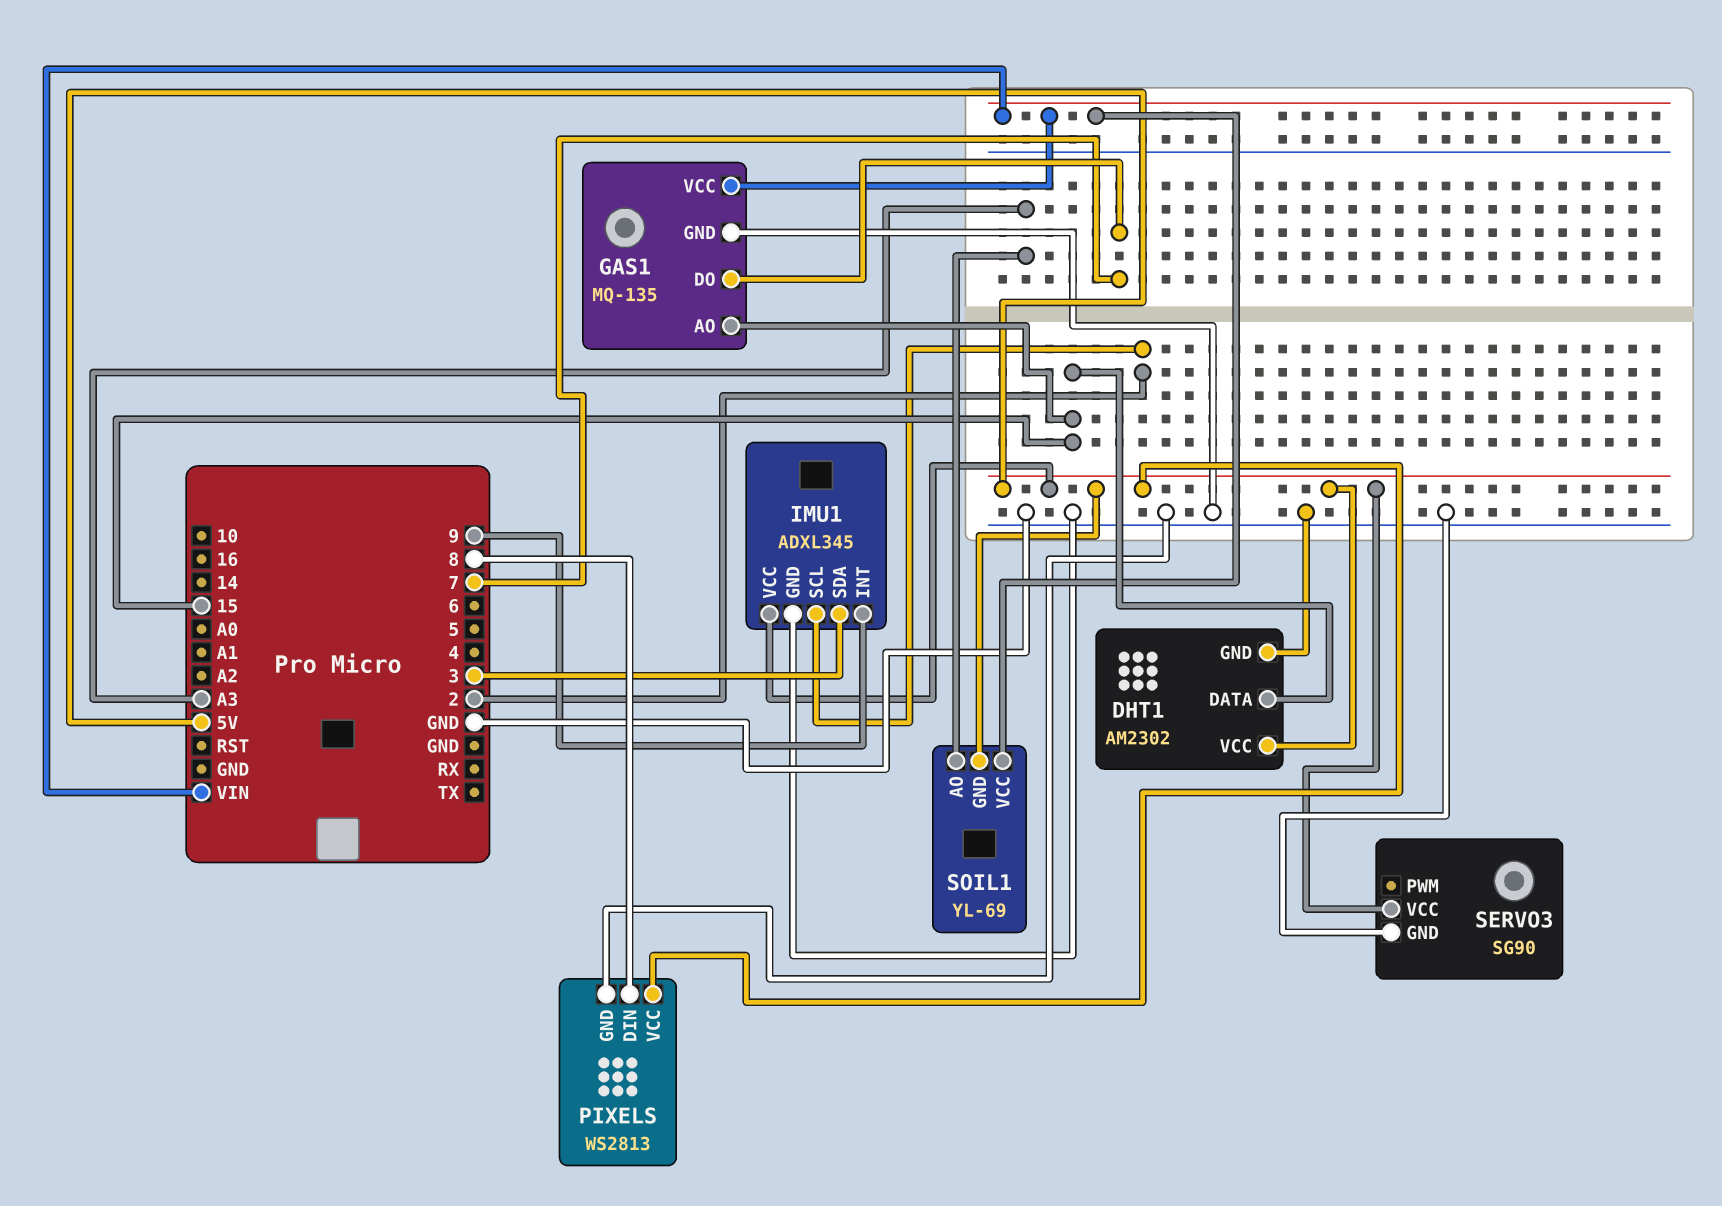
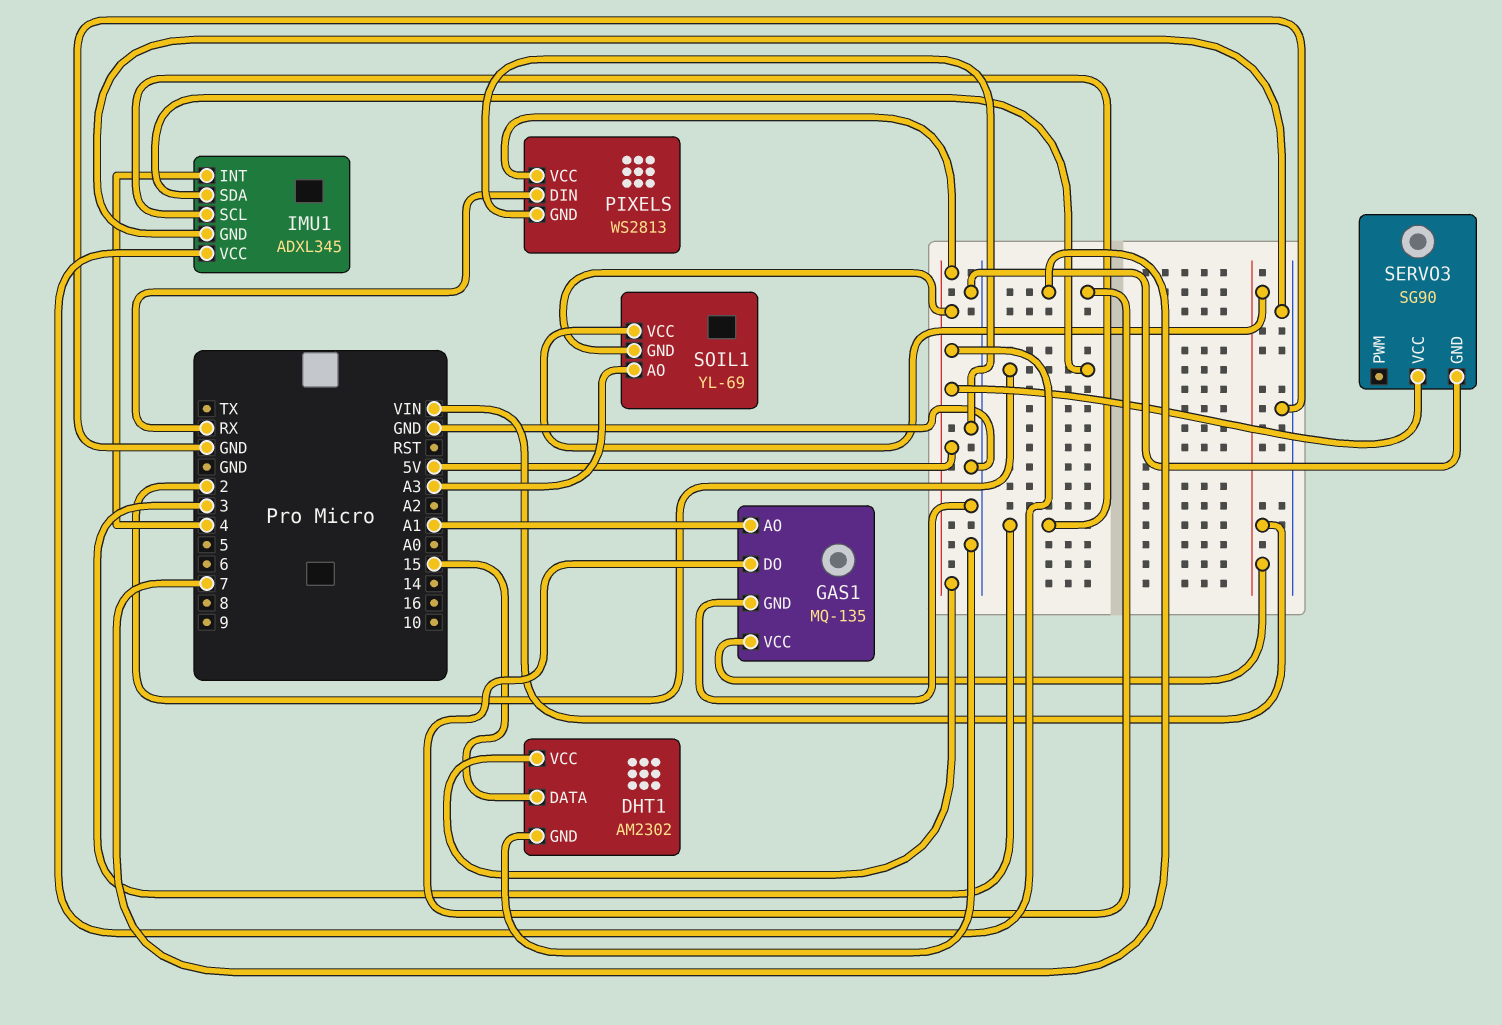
GAS1 pin AO: 15 -> A1
IMU1 pin INT: 9 -> 4
IMU1 pin SCL: 2 -> 3
IMU1 pin SDA: 3 -> 2
PIXELS pin DIN: 8 -> RX

